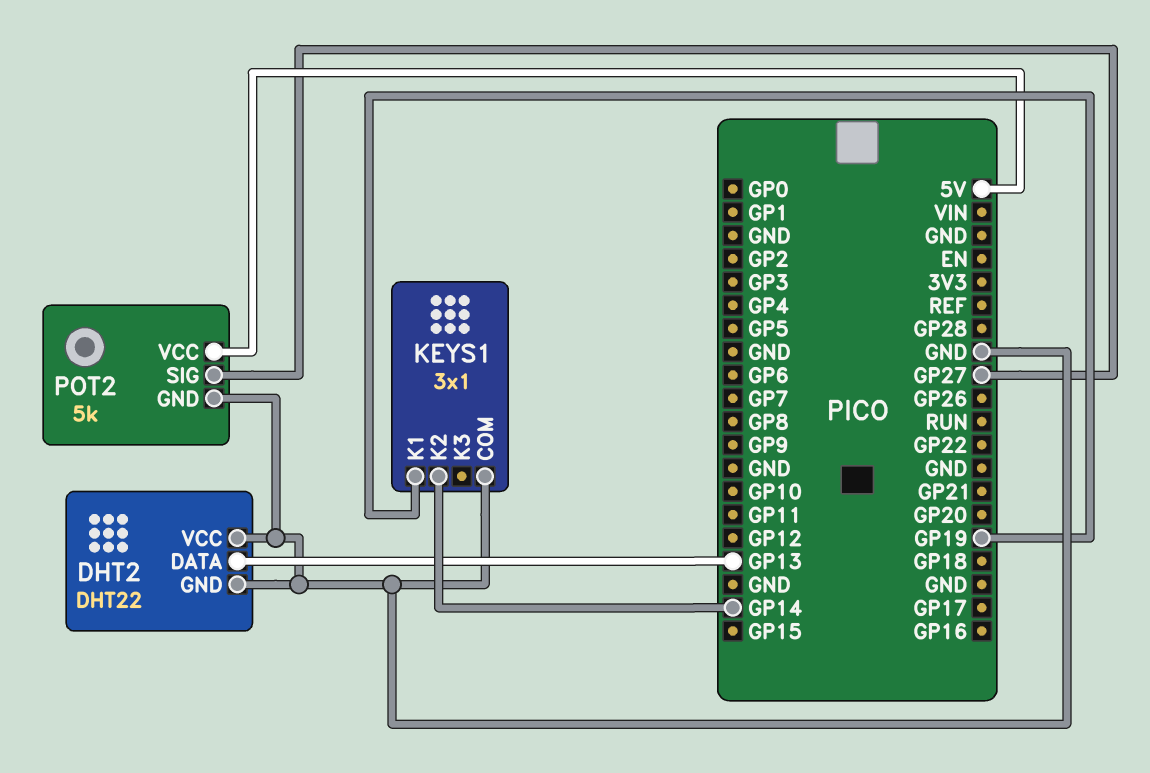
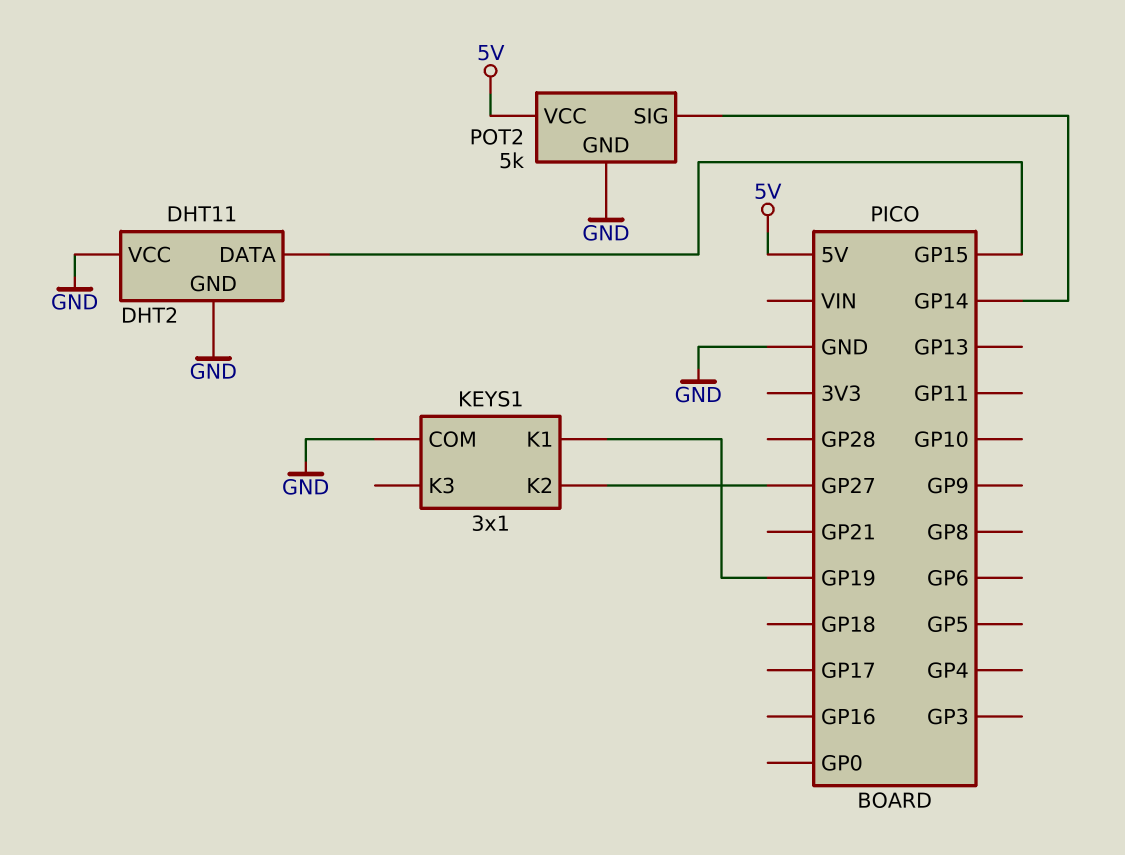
DHT2: DHT22 -> DHT11
DHT2 pin DATA: GP13 -> GP15
KEYS1 pin K2: GP14 -> GP27
POT2 pin SIG: GP27 -> GP14

